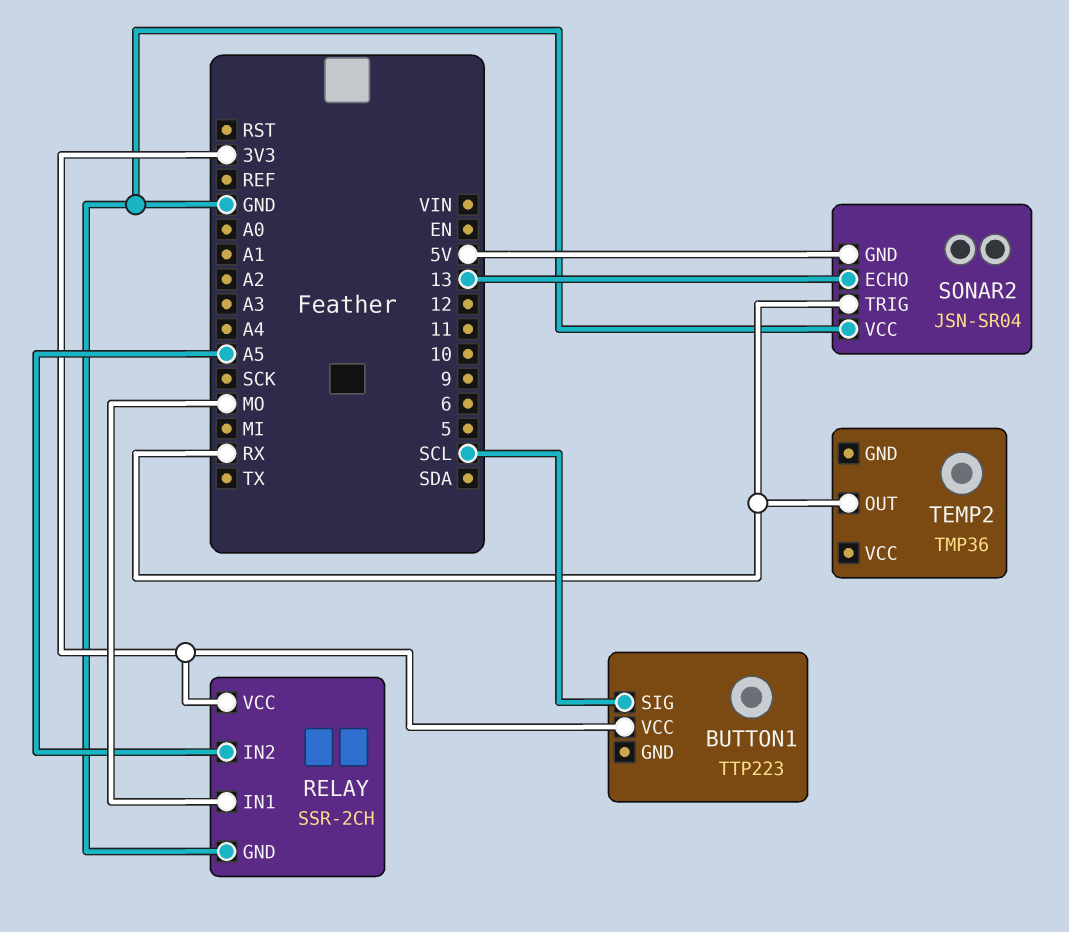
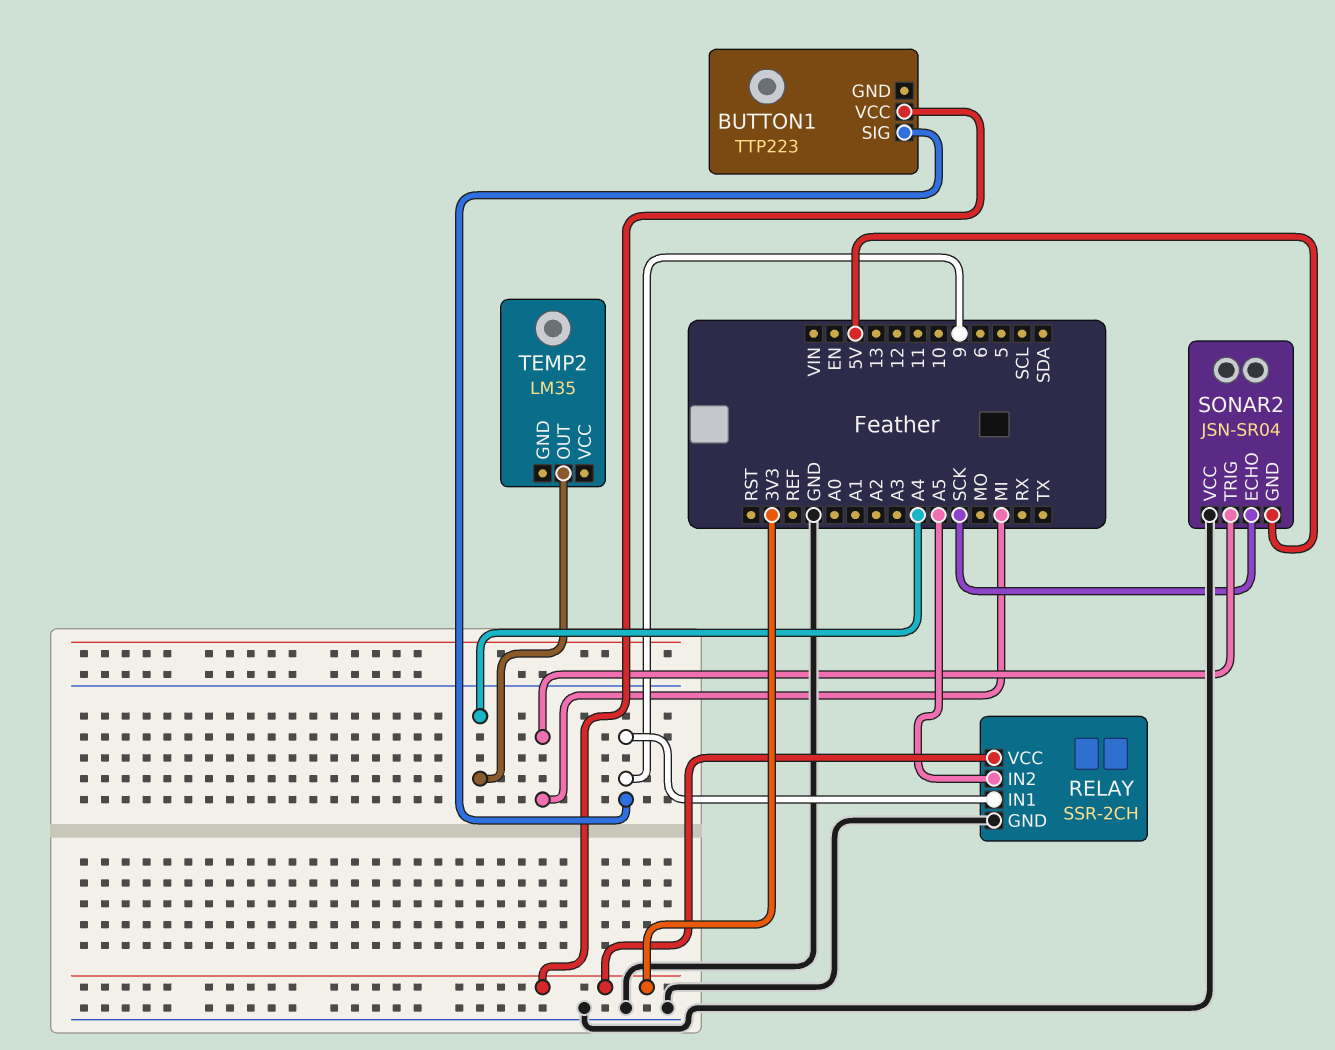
BUTTON1 pin SIG: SCL -> 9
RELAY pin IN1: MO -> 9
SONAR2 pin ECHO: 13 -> SCK
SONAR2 pin TRIG: RX -> MI
TEMP2: TMP36 -> LM35
TEMP2 pin OUT: RX -> A4

